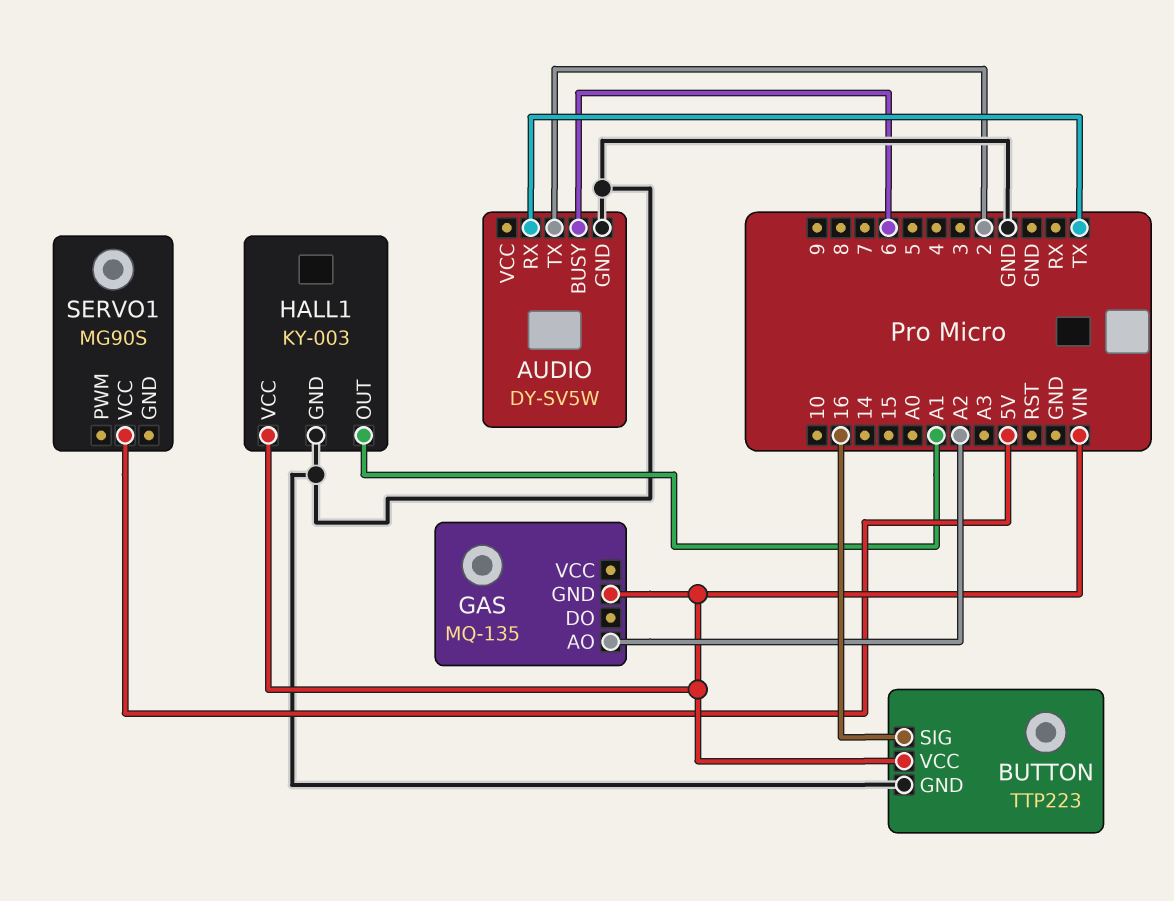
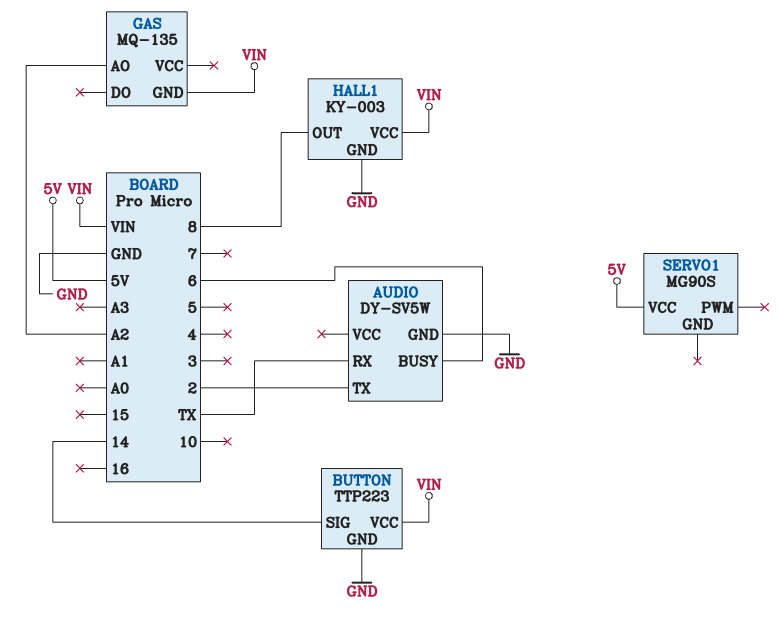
BUTTON pin SIG: 16 -> 14
HALL1 pin OUT: A1 -> 8

